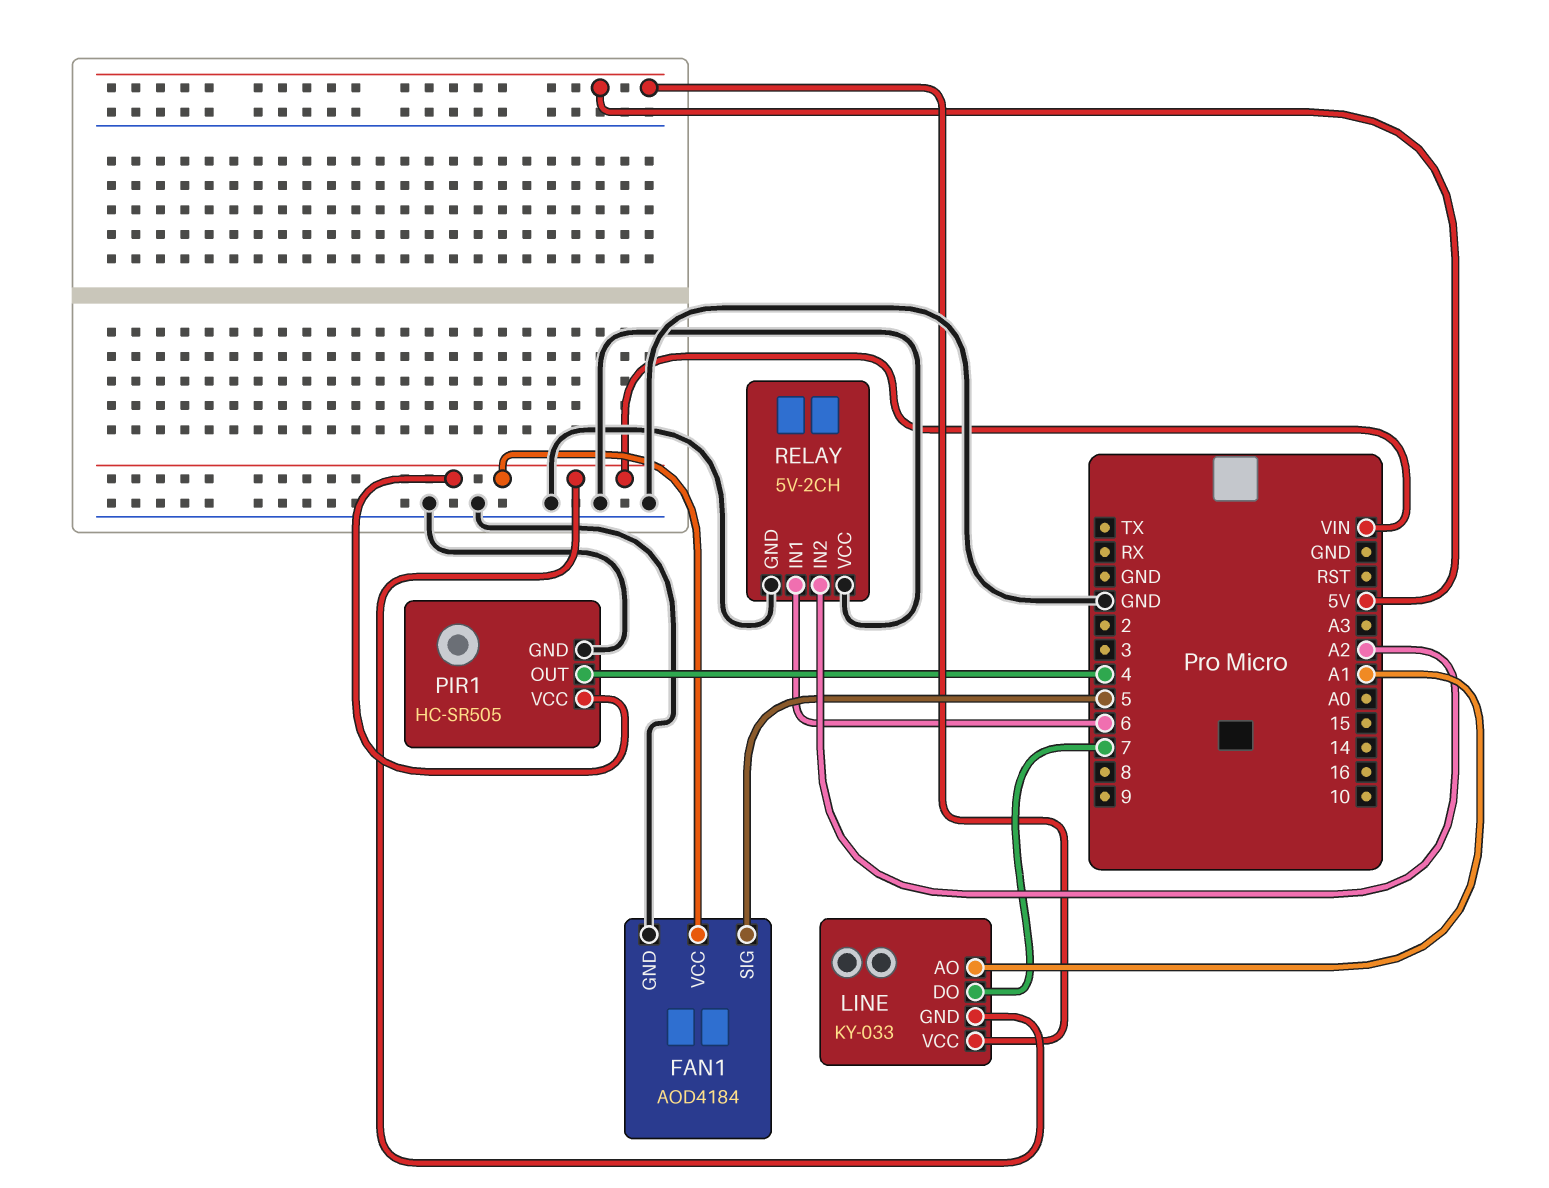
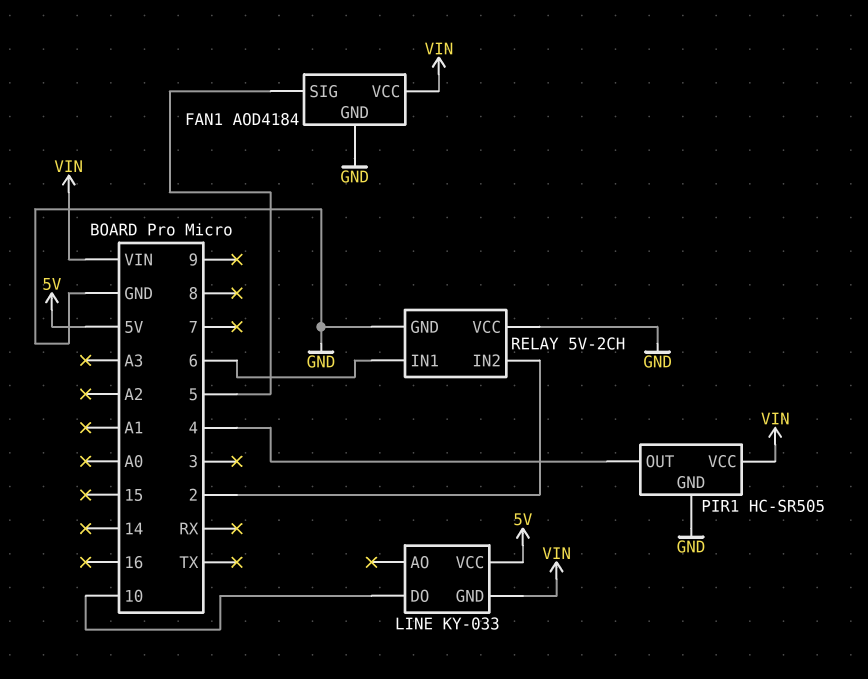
LINE pin AO: A1 -> none
LINE pin DO: 7 -> 10
RELAY pin IN2: A2 -> 2

